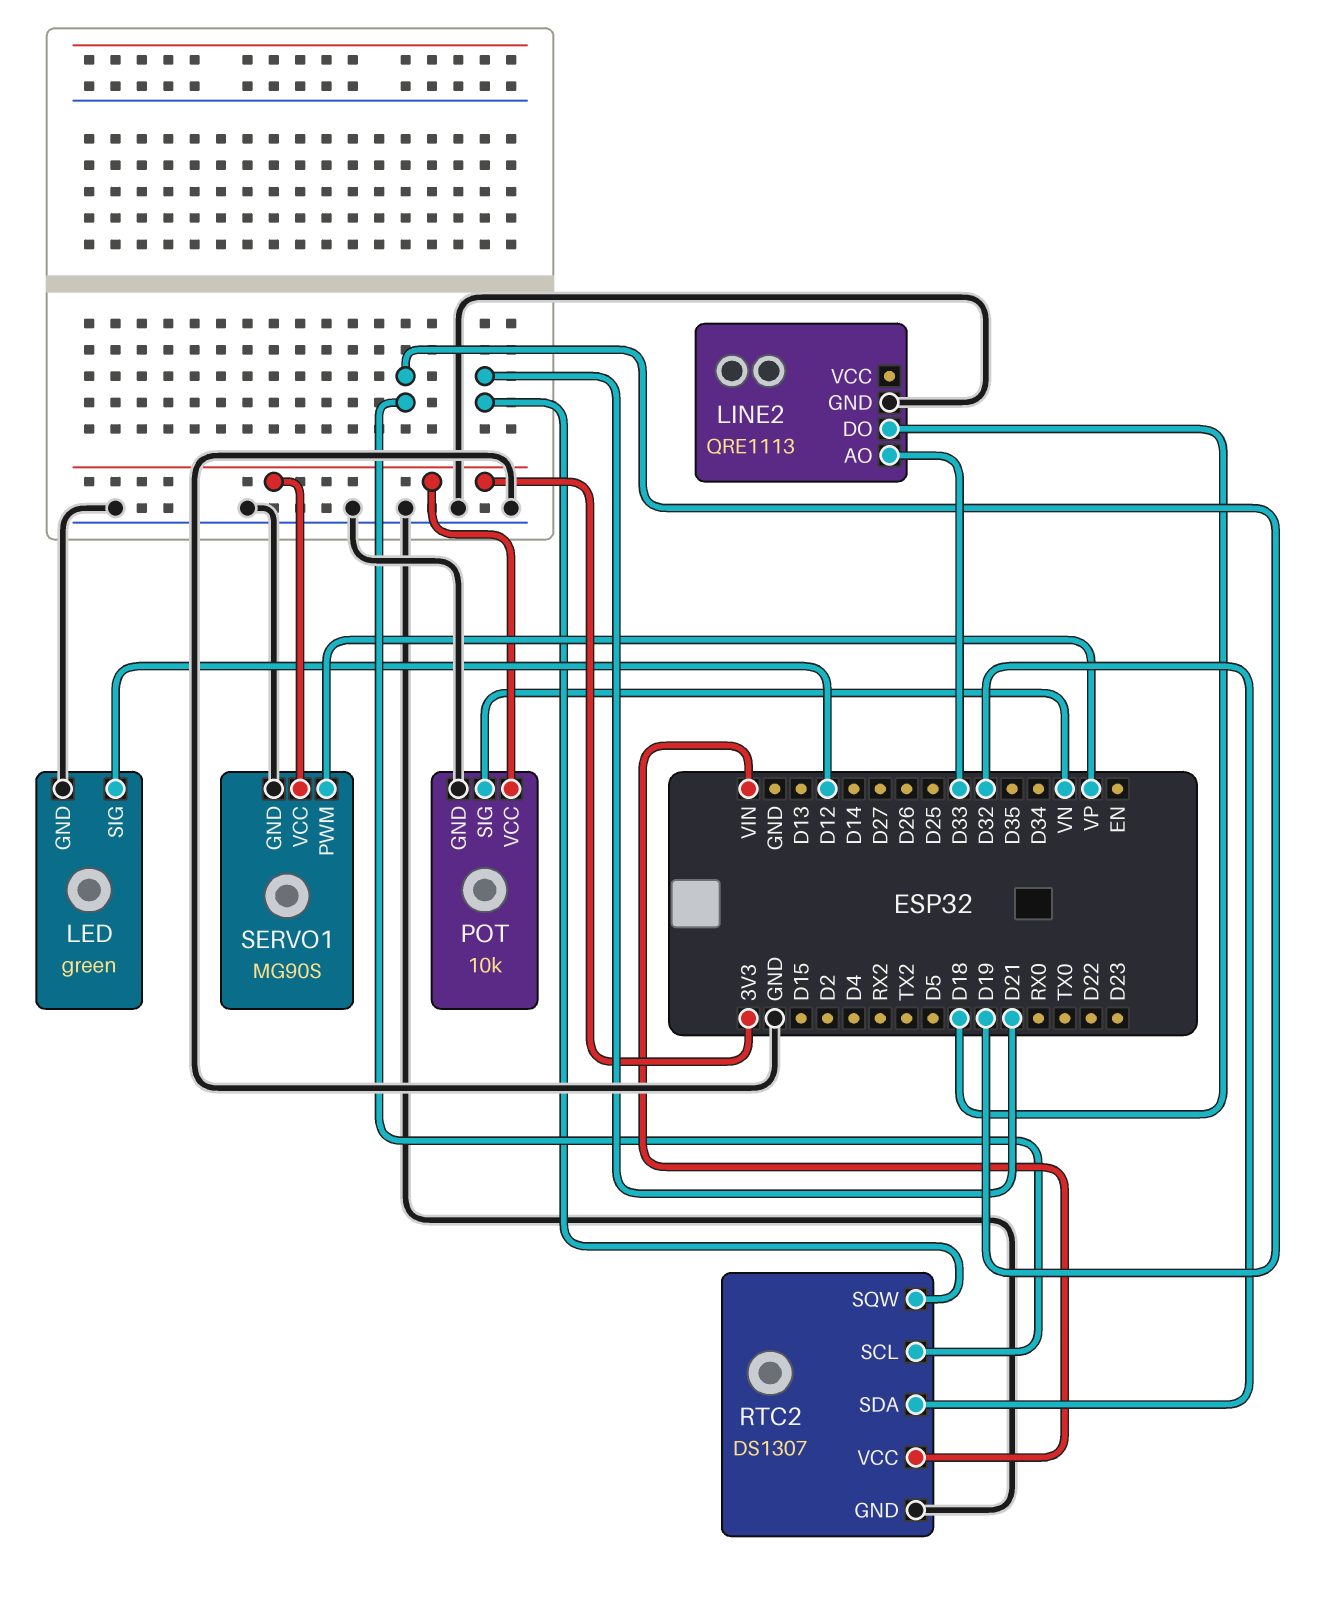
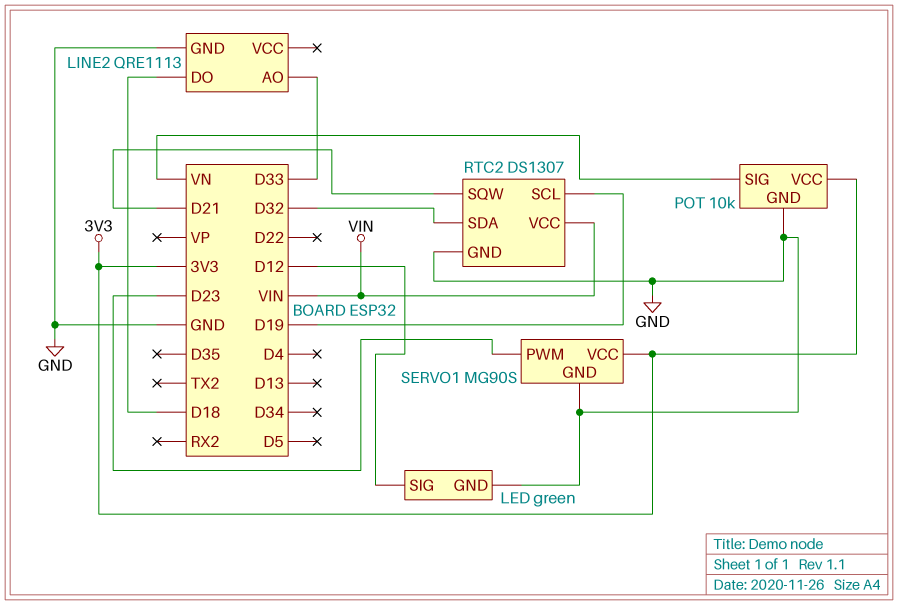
SERVO1 pin PWM: VP -> D23

